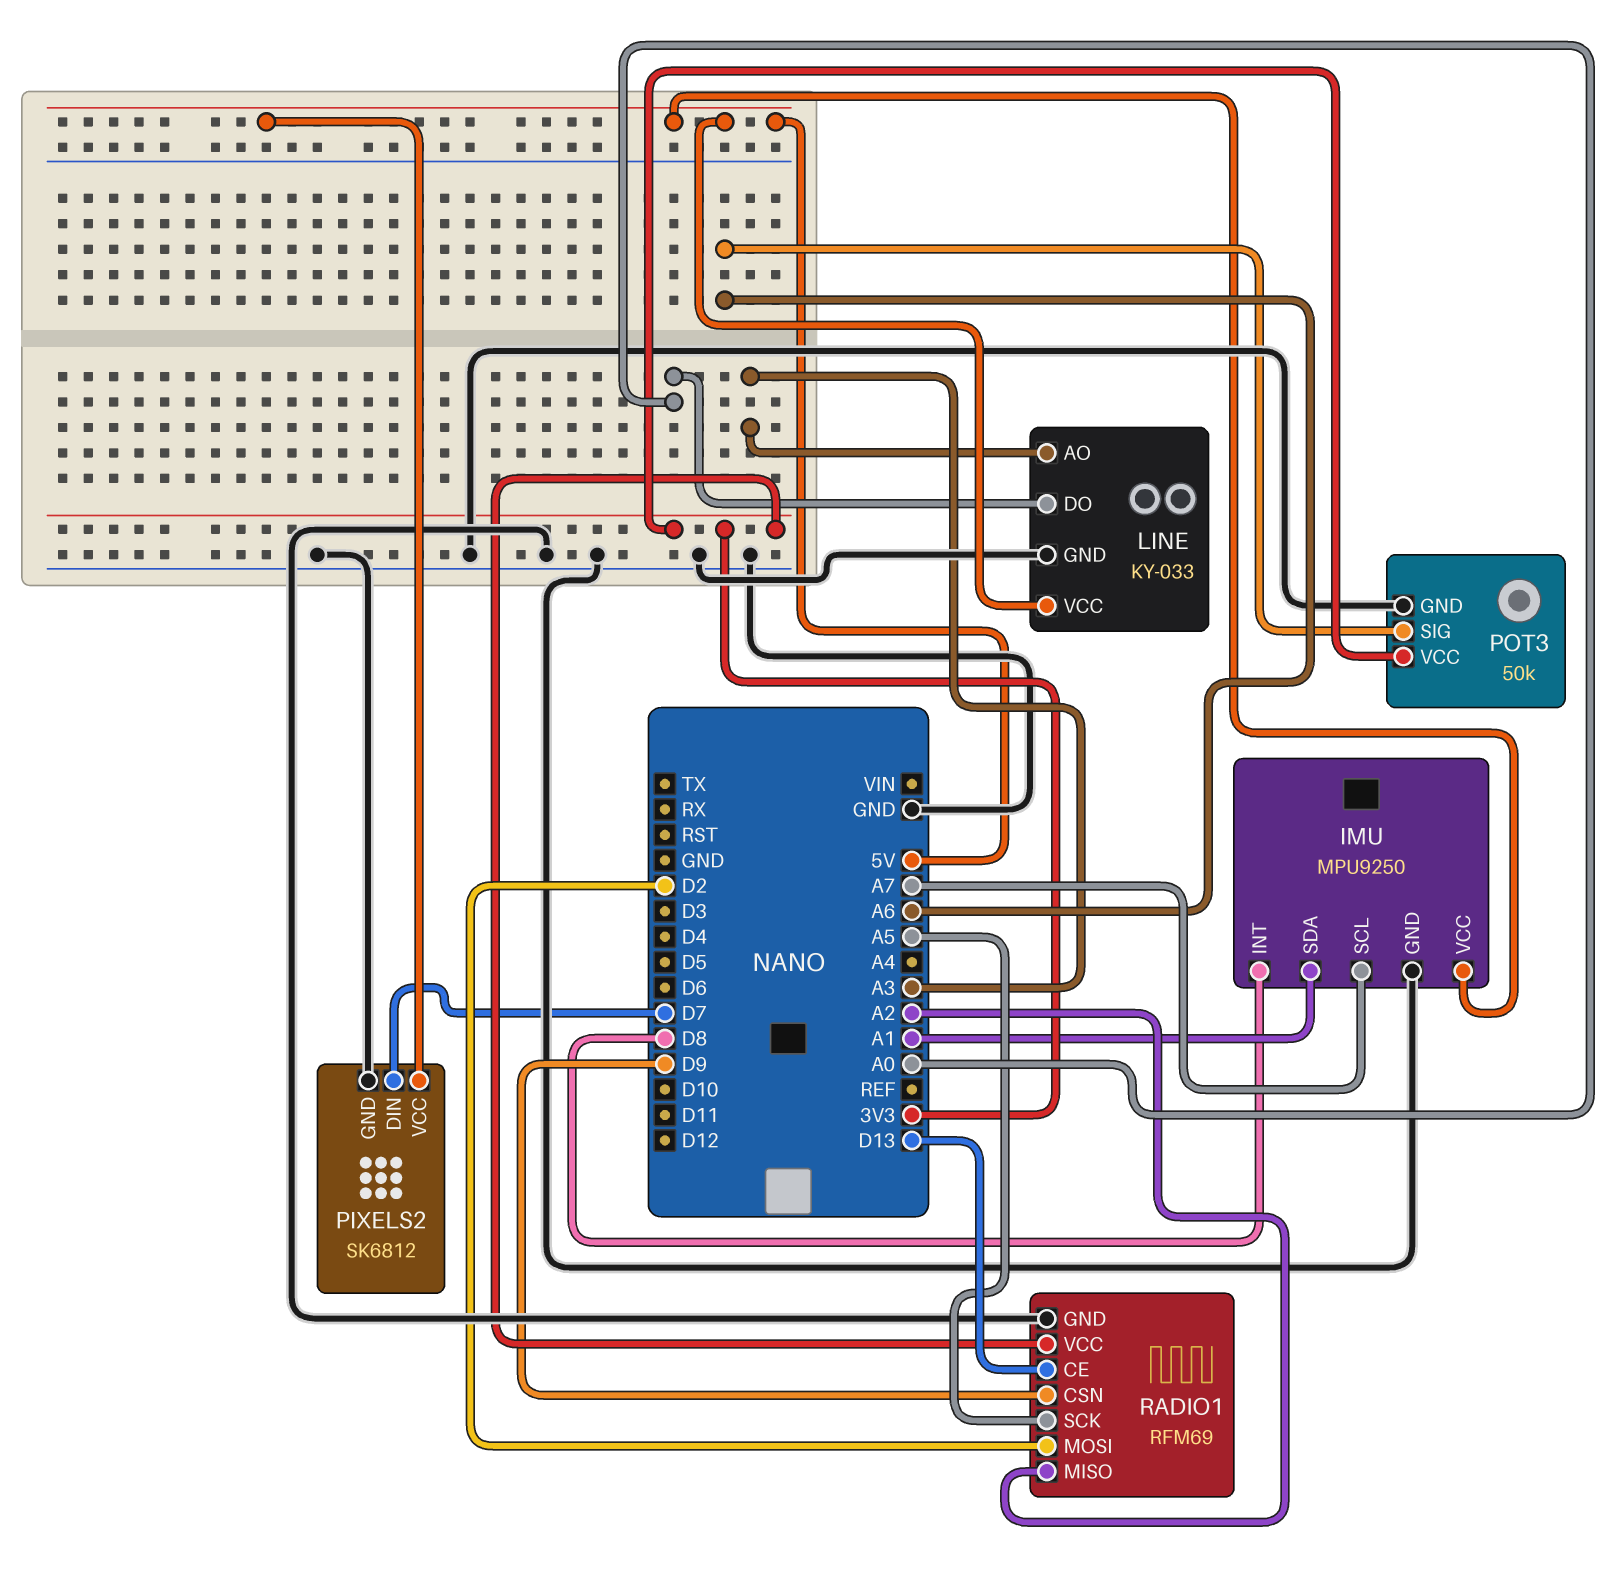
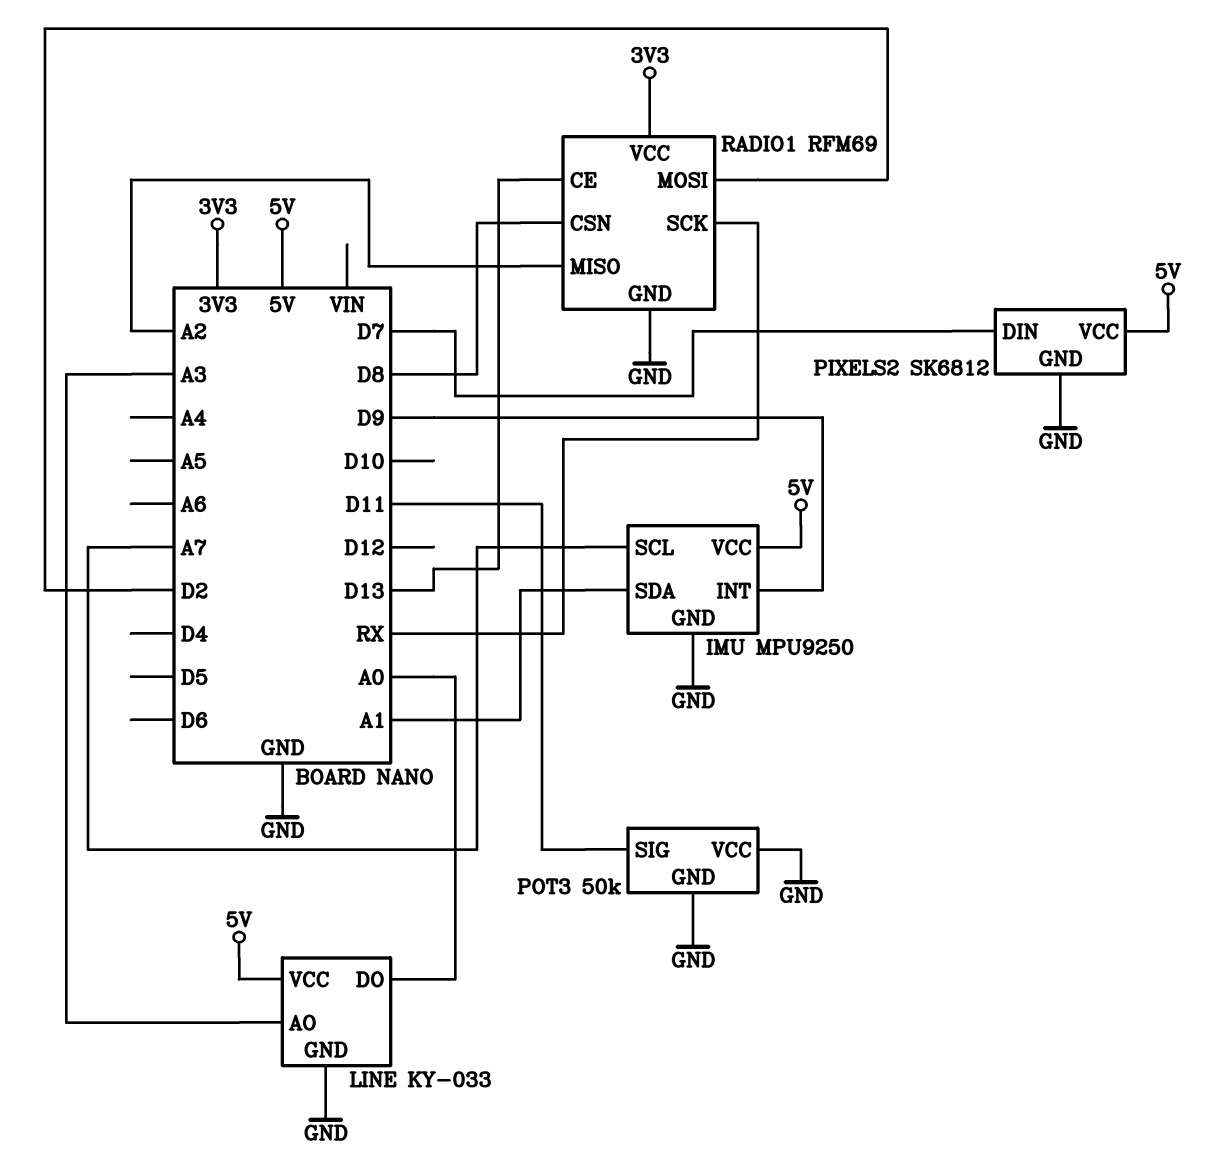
IMU pin INT: D8 -> D9
POT3 pin SIG: A6 -> D11
POT3 pin VCC: 3V3 -> GND
RADIO1 pin CSN: D9 -> D8
RADIO1 pin SCK: A5 -> RX

